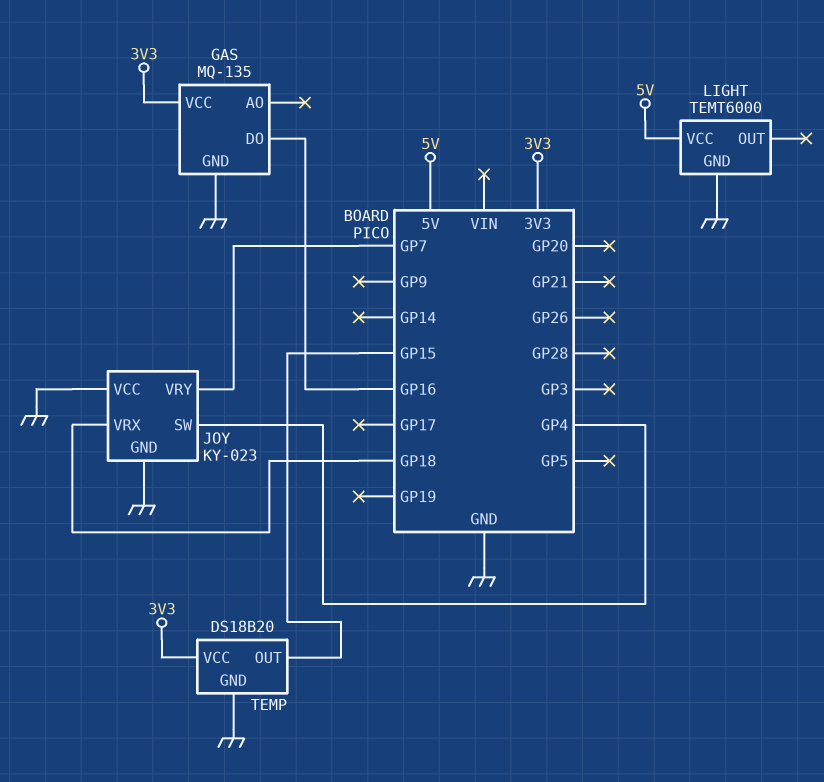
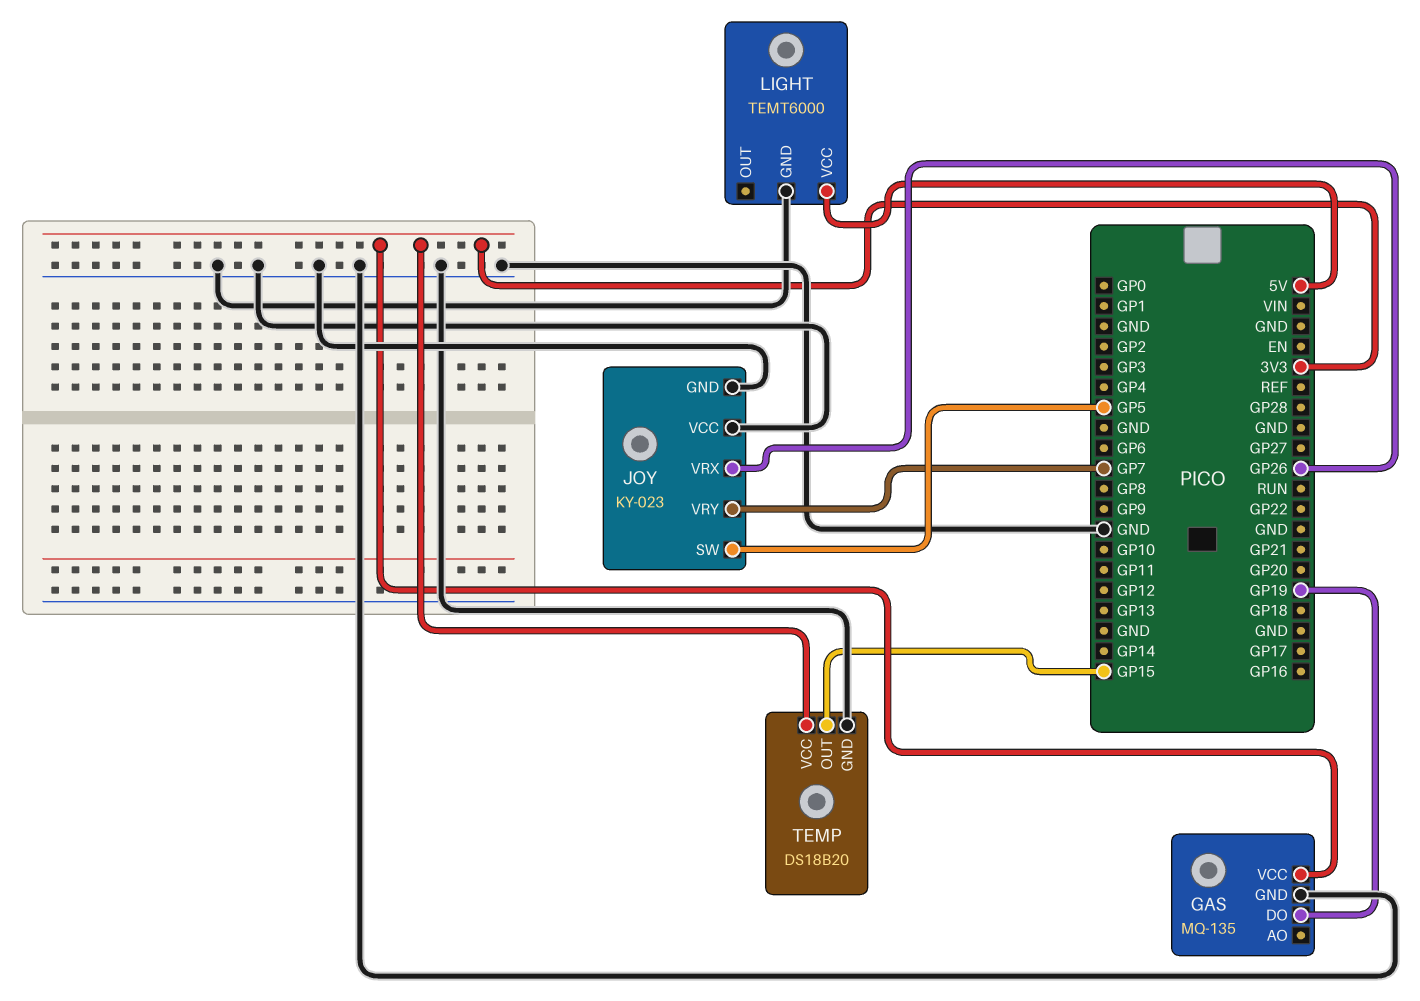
GAS pin DO: GP16 -> GP19
JOY pin SW: GP4 -> GP5
JOY pin VRX: GP18 -> GP26

